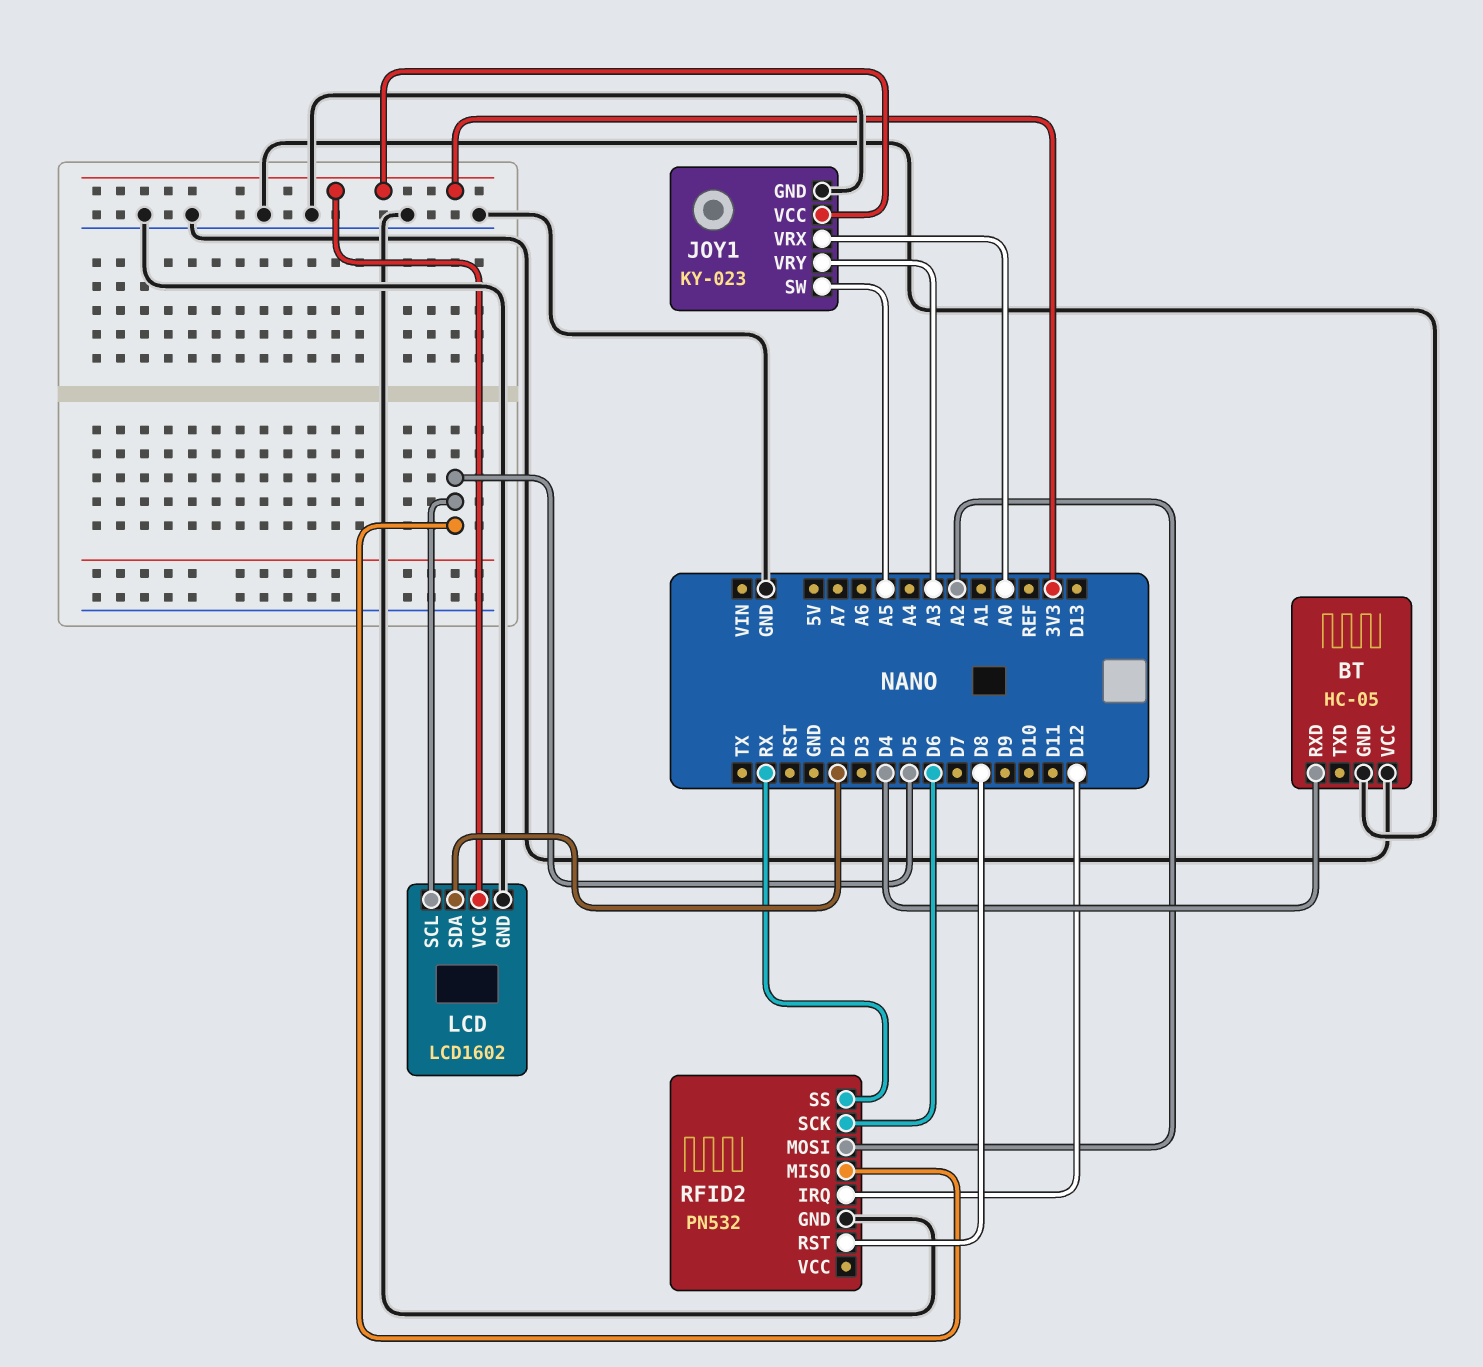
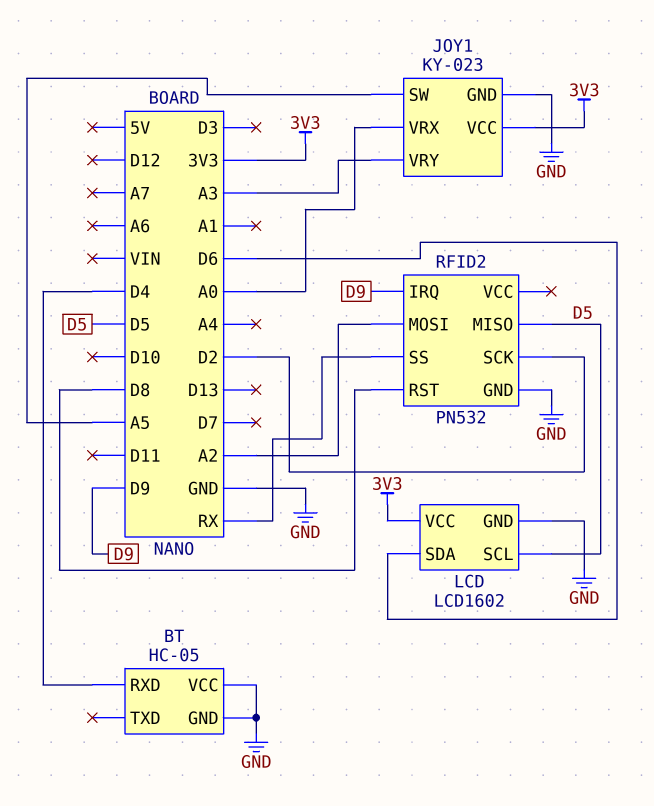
LCD pin SDA: D2 -> D6
RFID2 pin IRQ: D12 -> D9
RFID2 pin SCK: D6 -> D2

